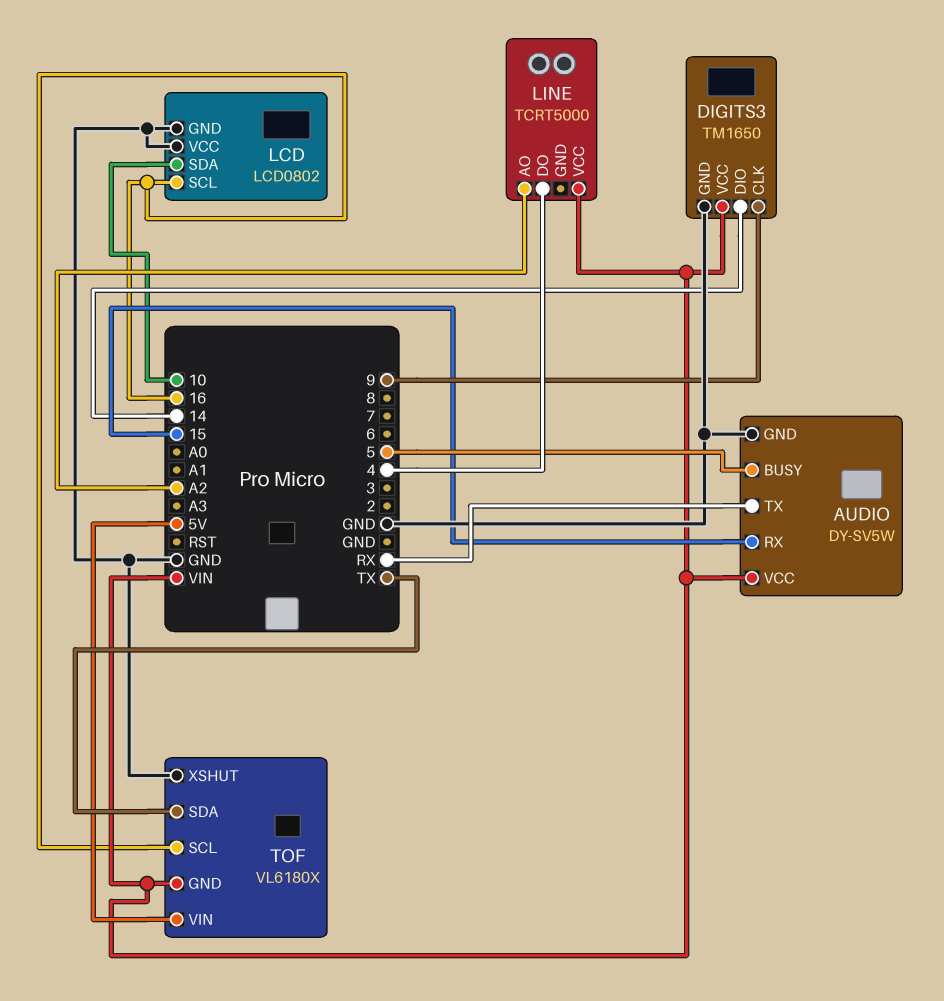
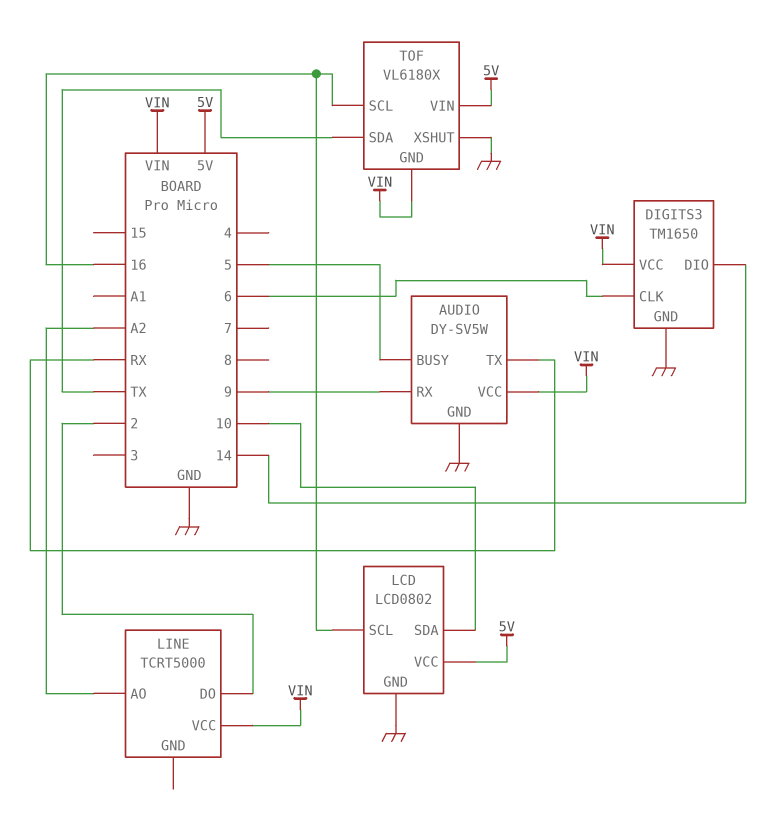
AUDIO pin RX: 15 -> 9
DIGITS3 pin CLK: 9 -> 6
LCD pin VCC: GND -> 5V
LINE pin DO: 4 -> 2

